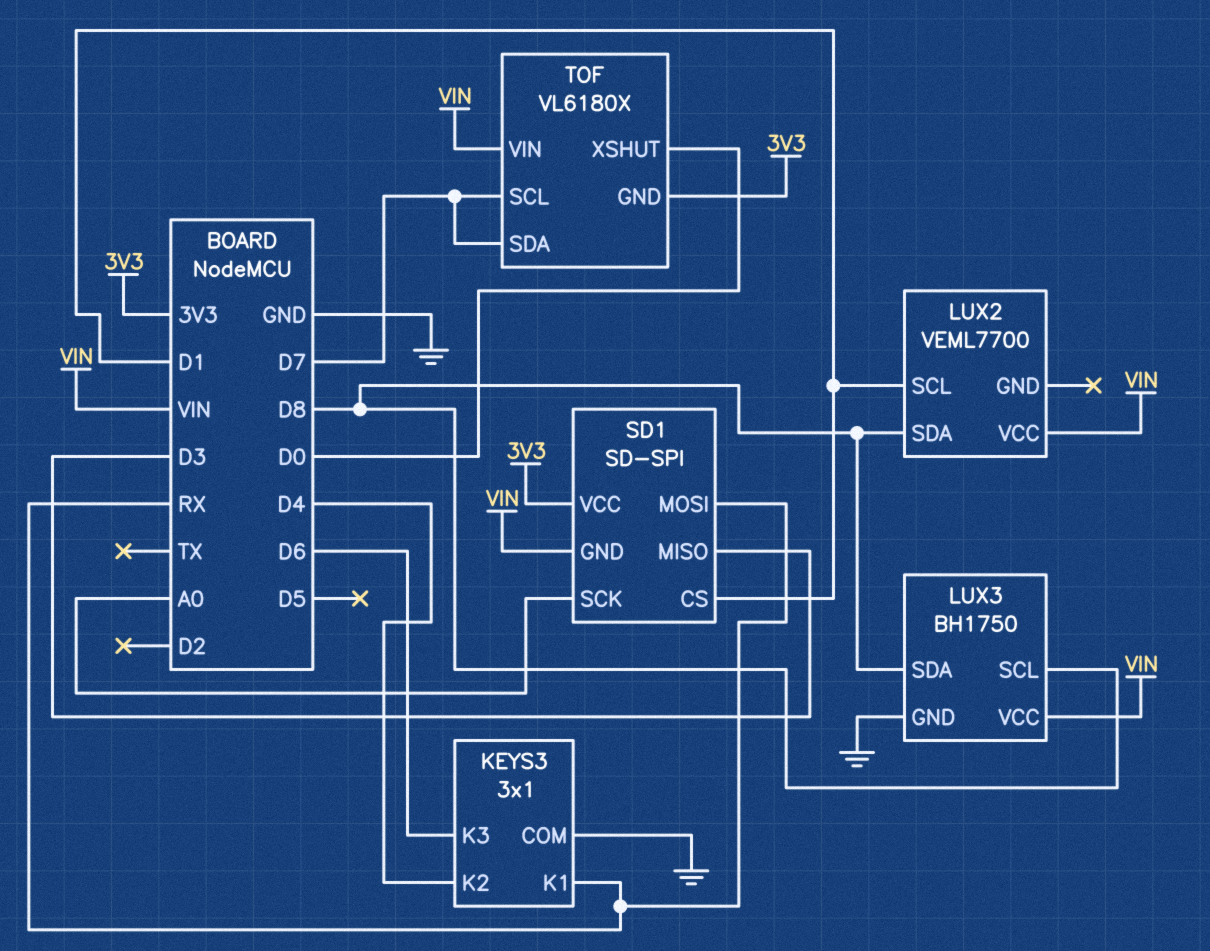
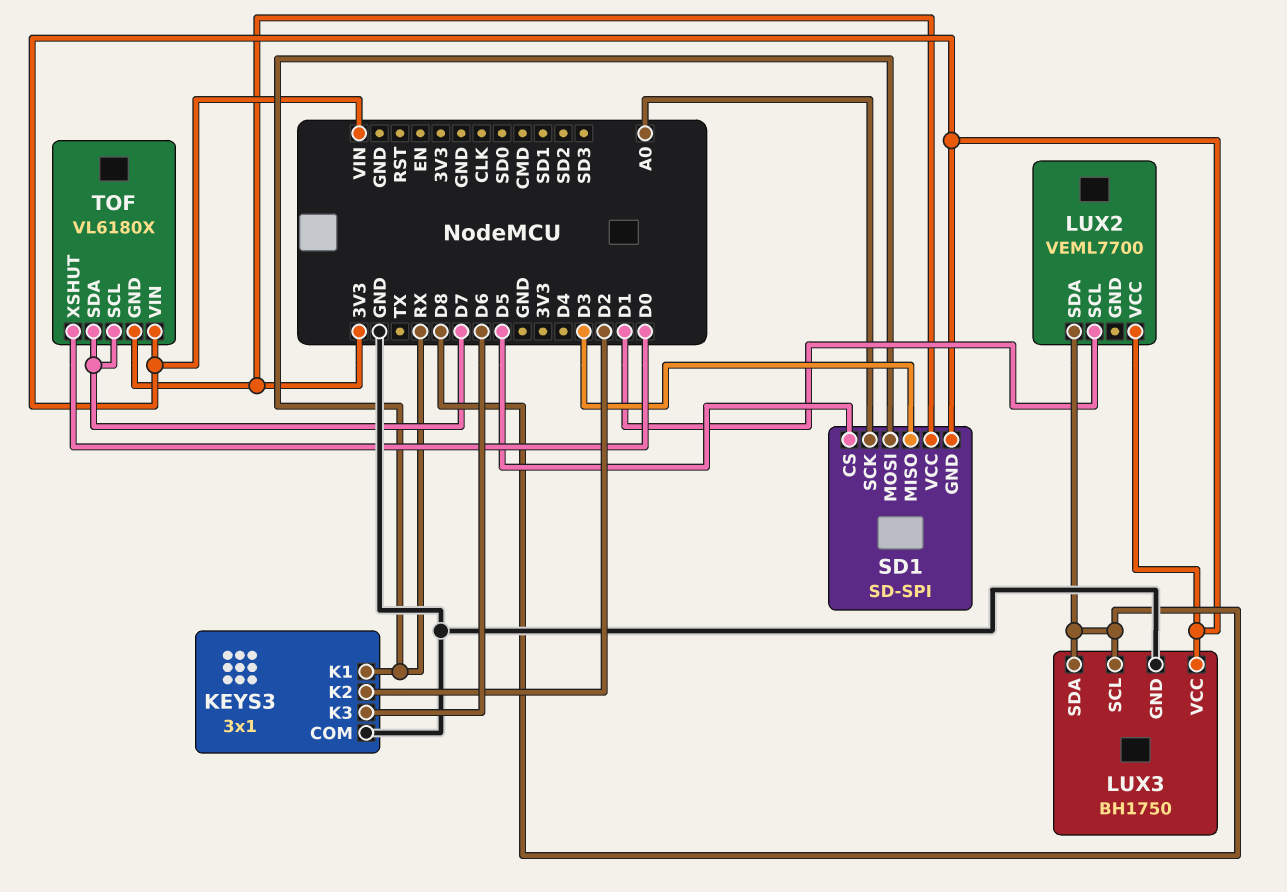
KEYS3 pin K2: D4 -> D2
SD1 pin CS: D1 -> D5

